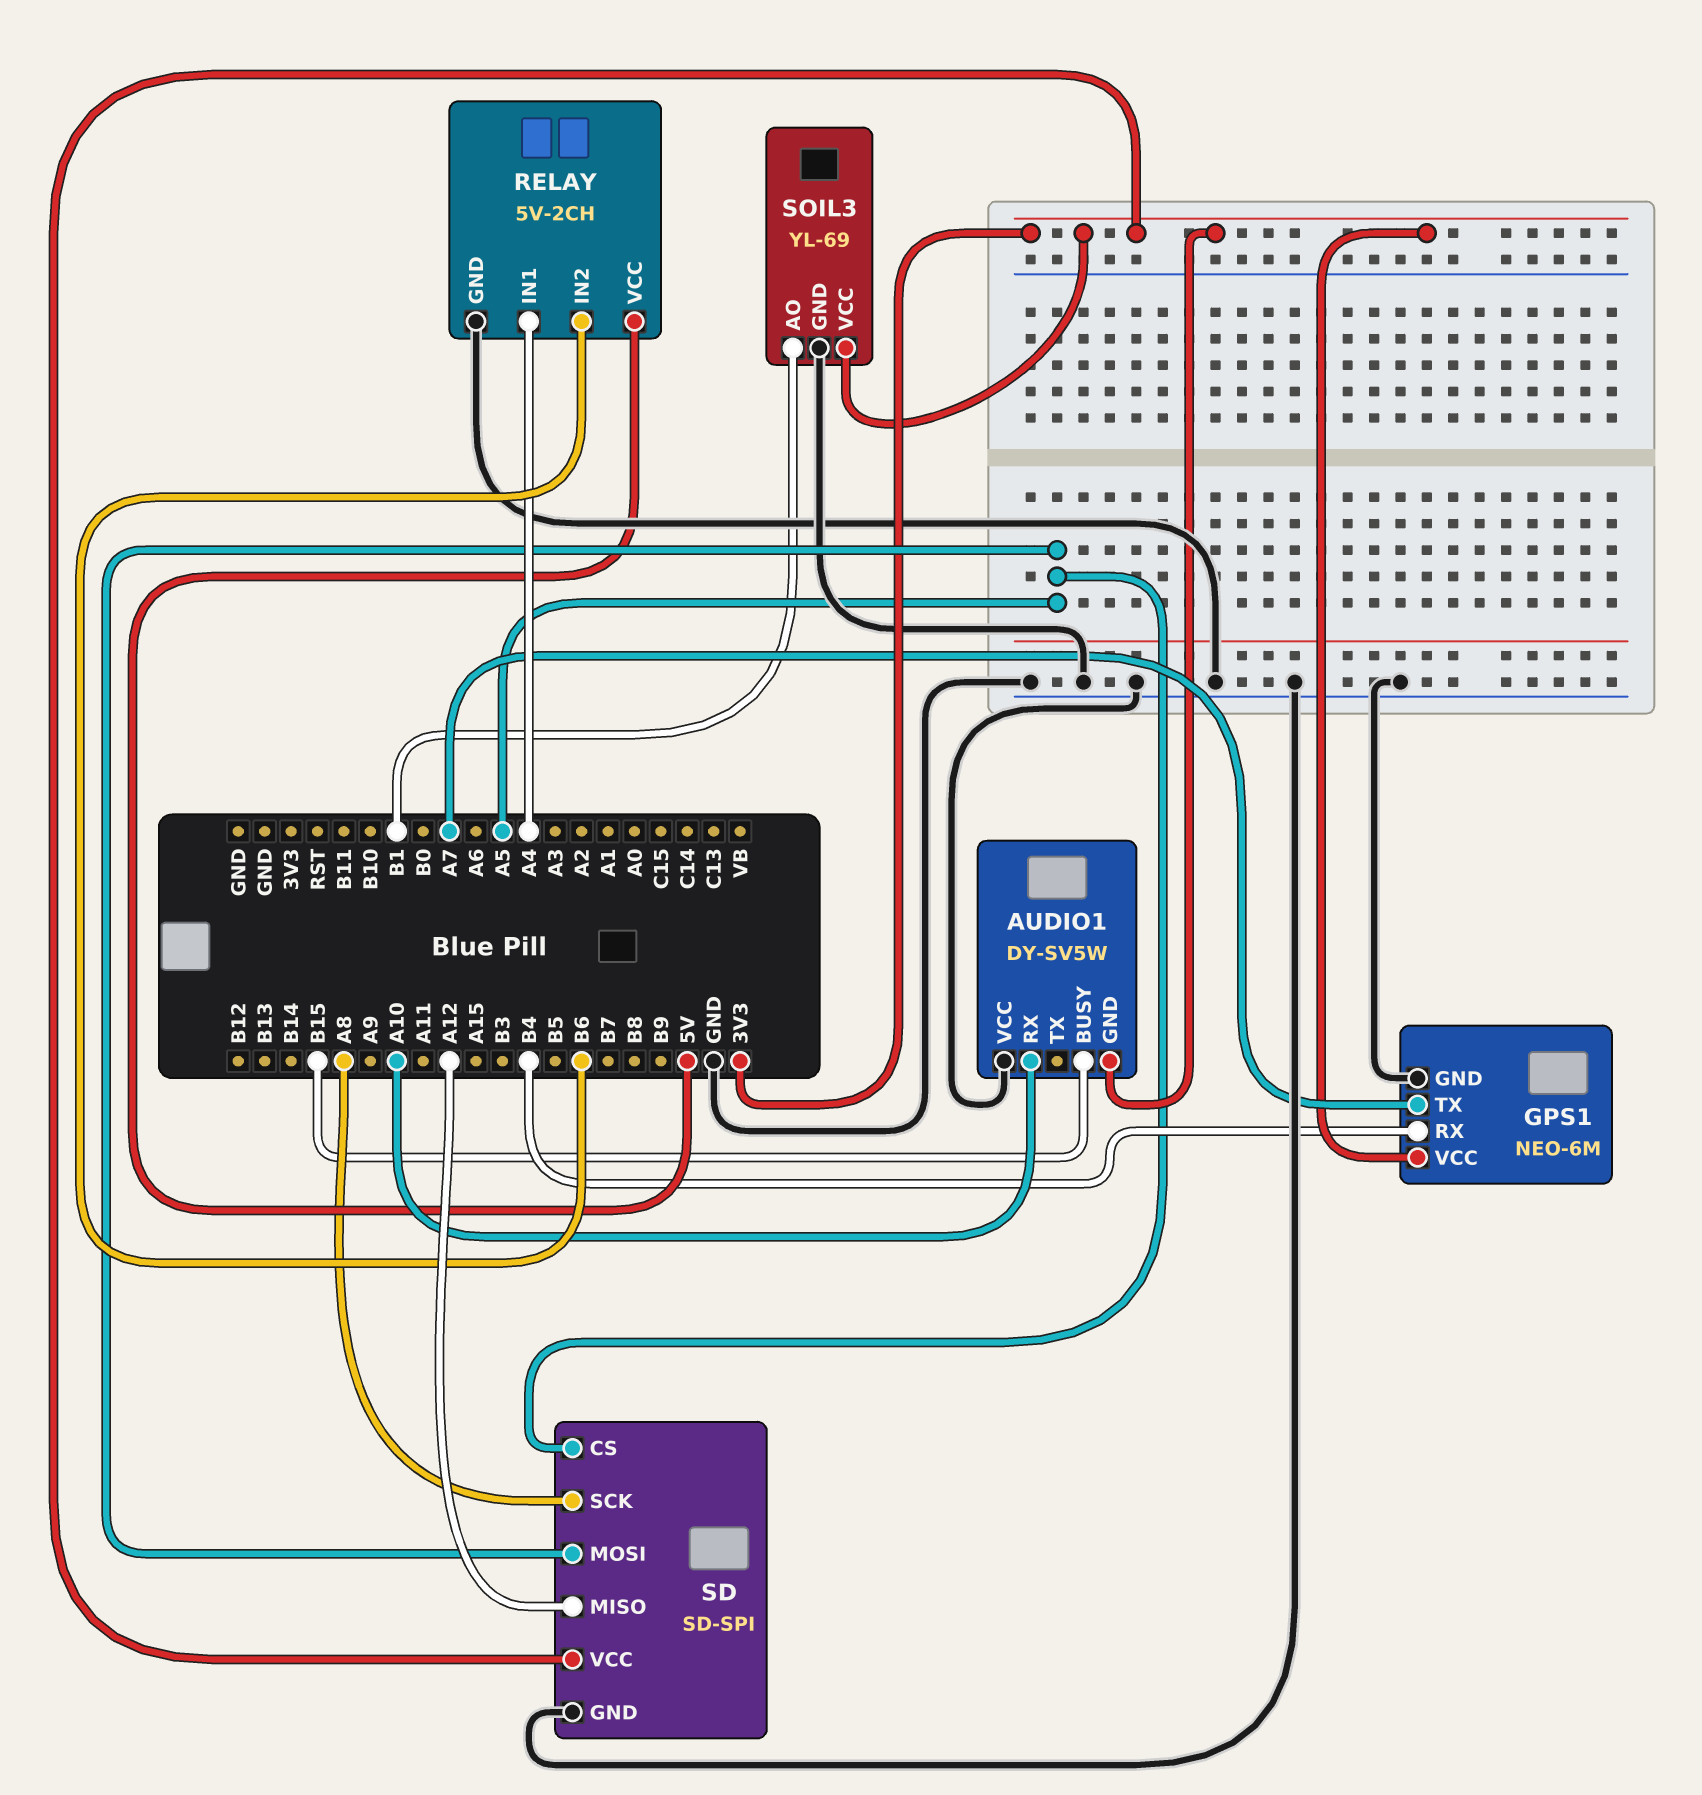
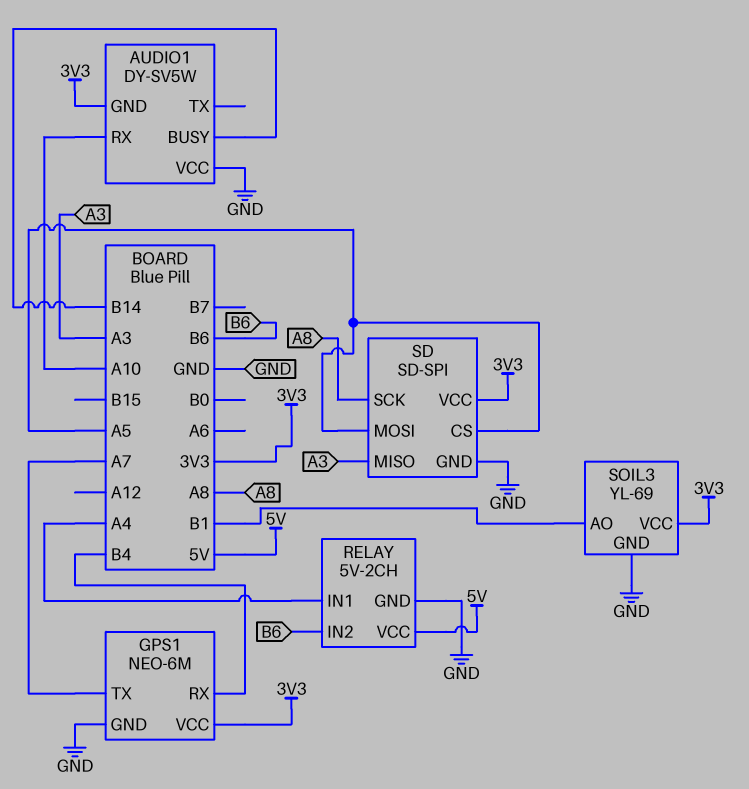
AUDIO1 pin BUSY: B15 -> B14
SD pin MISO: A12 -> A3

